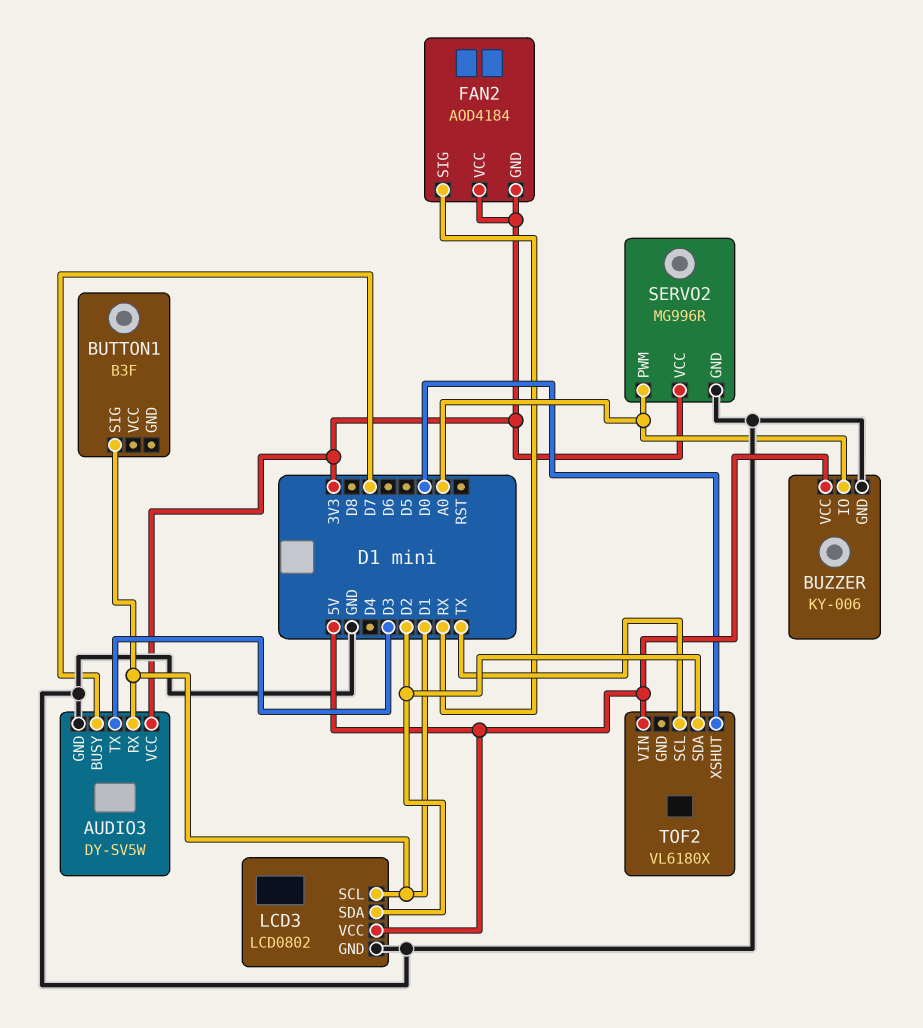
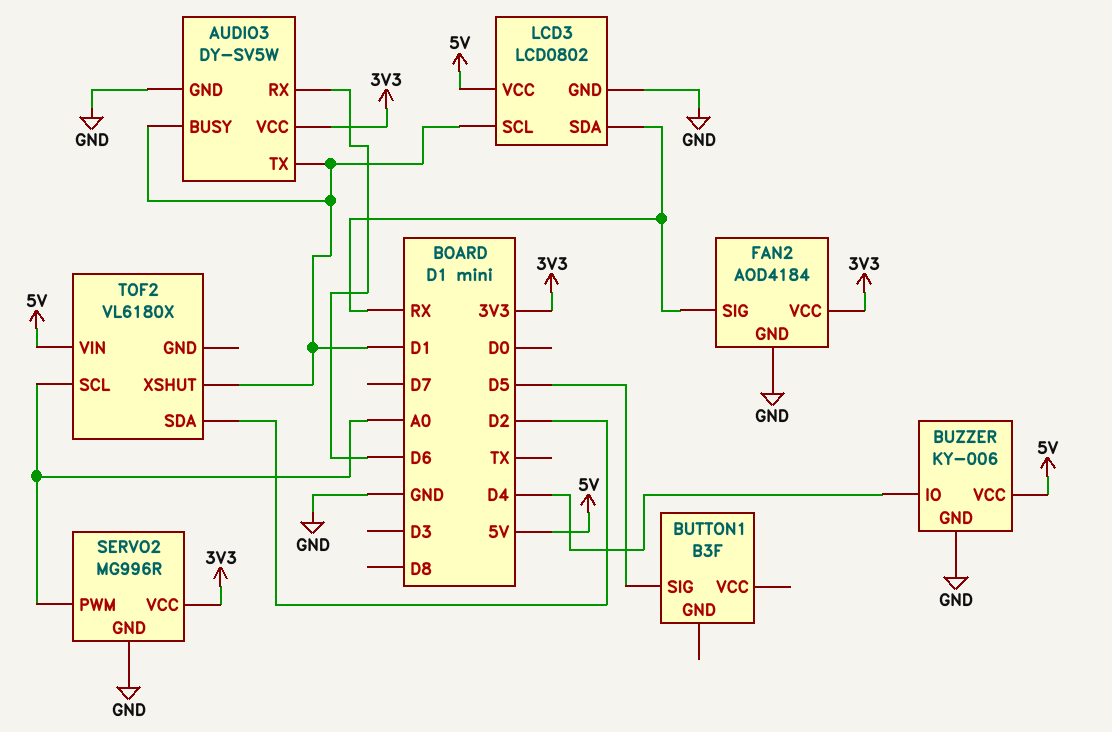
AUDIO3 pin BUSY: D7 -> D1
AUDIO3 pin RX: D1 -> D6
AUDIO3 pin TX: D3 -> D1
BUTTON1 pin SIG: D1 -> D5
BUZZER pin IO: A0 -> D4
FAN2 pin GND: 3V3 -> GND
LCD3 pin SDA: D2 -> RX
TOF2 pin SCL: TX -> A0
TOF2 pin XSHUT: D0 -> D1

